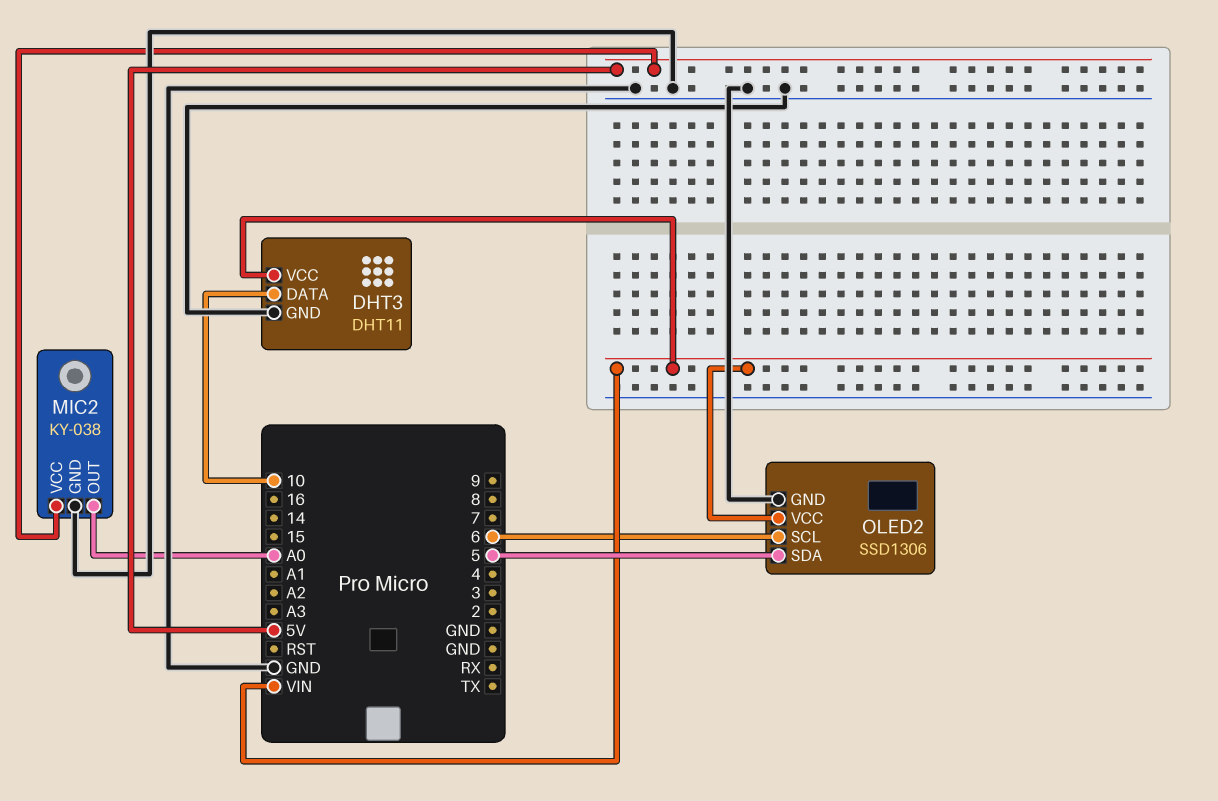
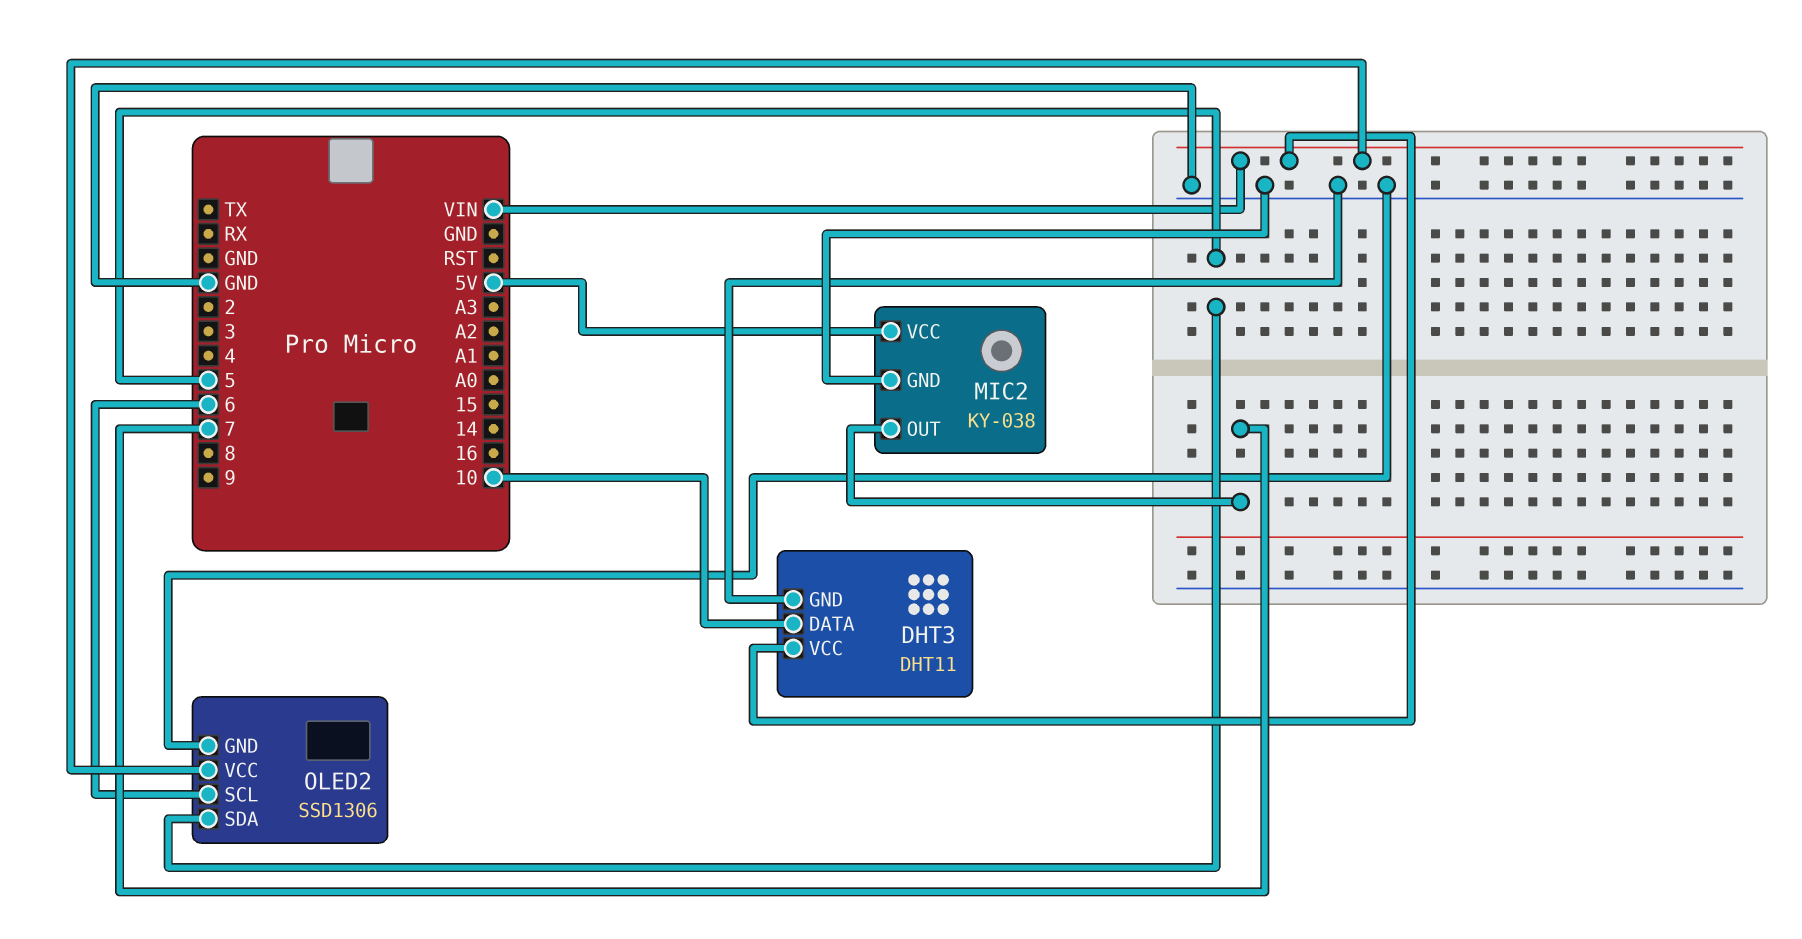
MIC2 pin OUT: A0 -> 7

